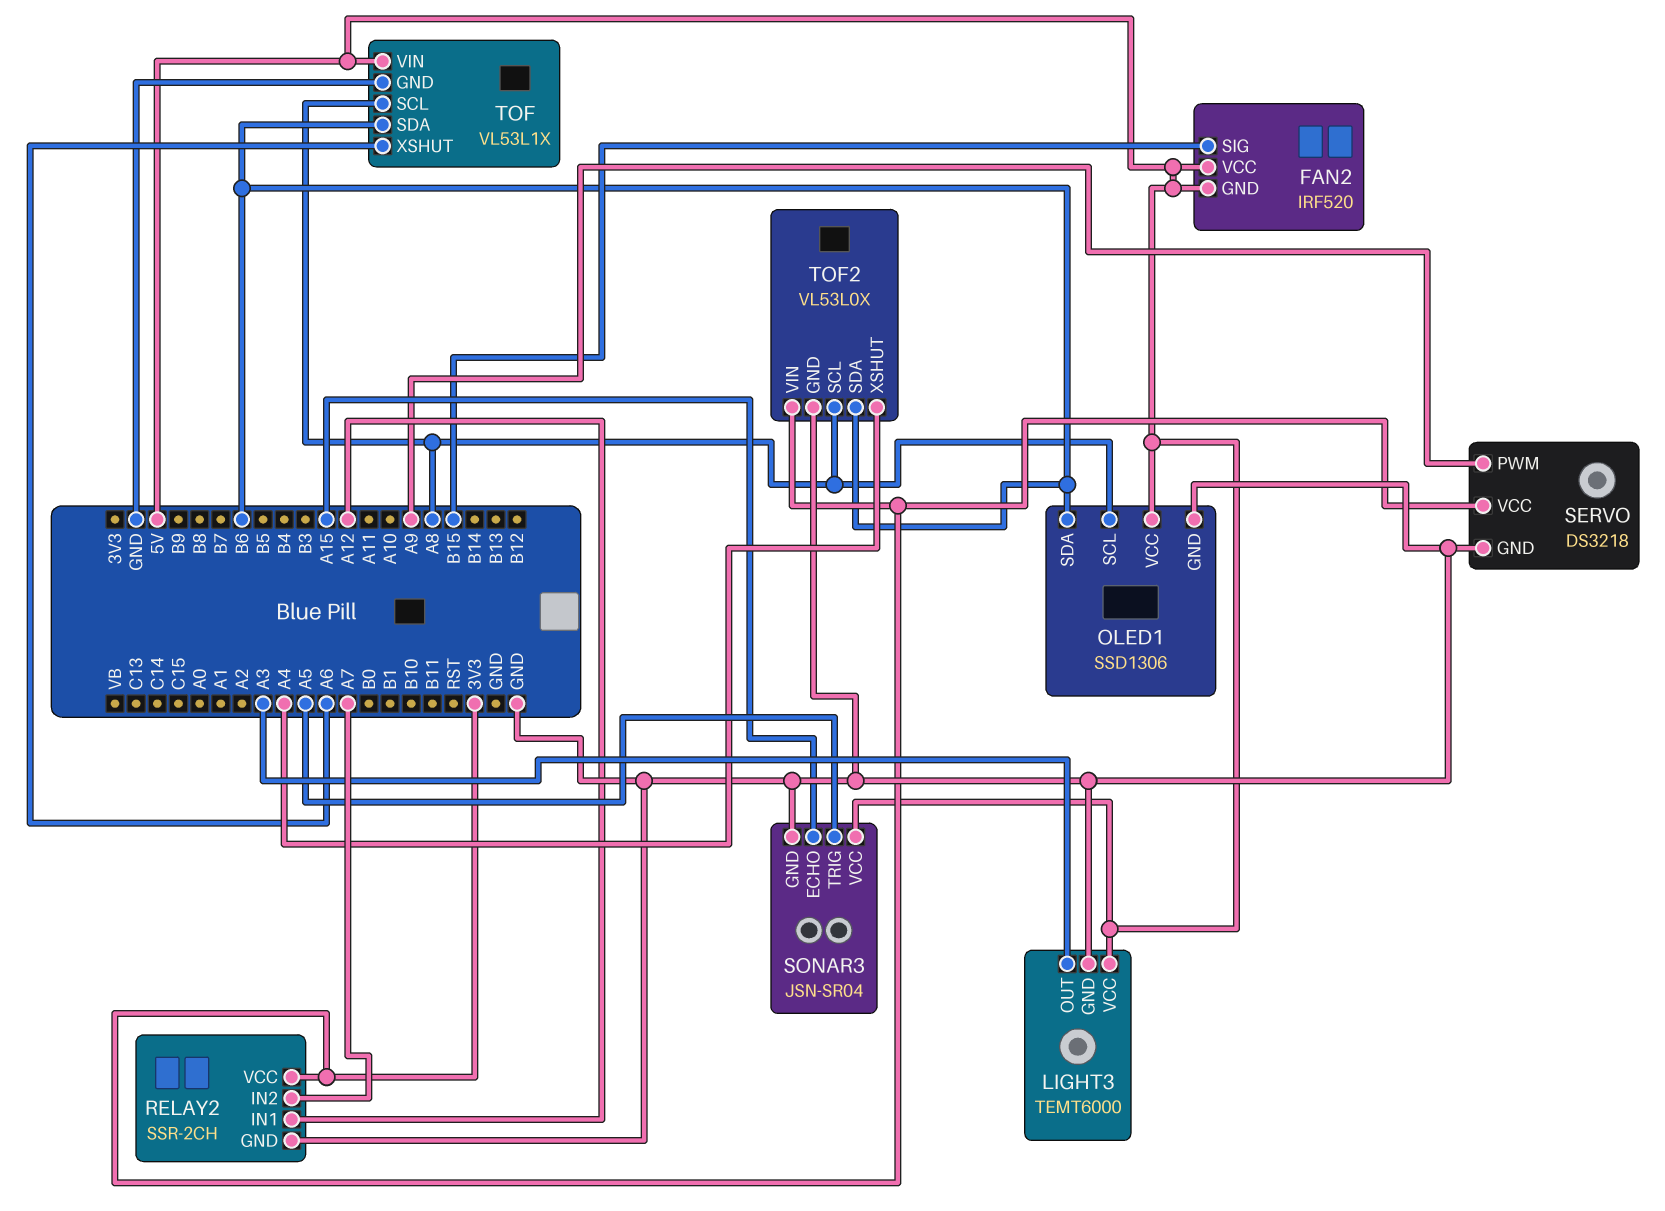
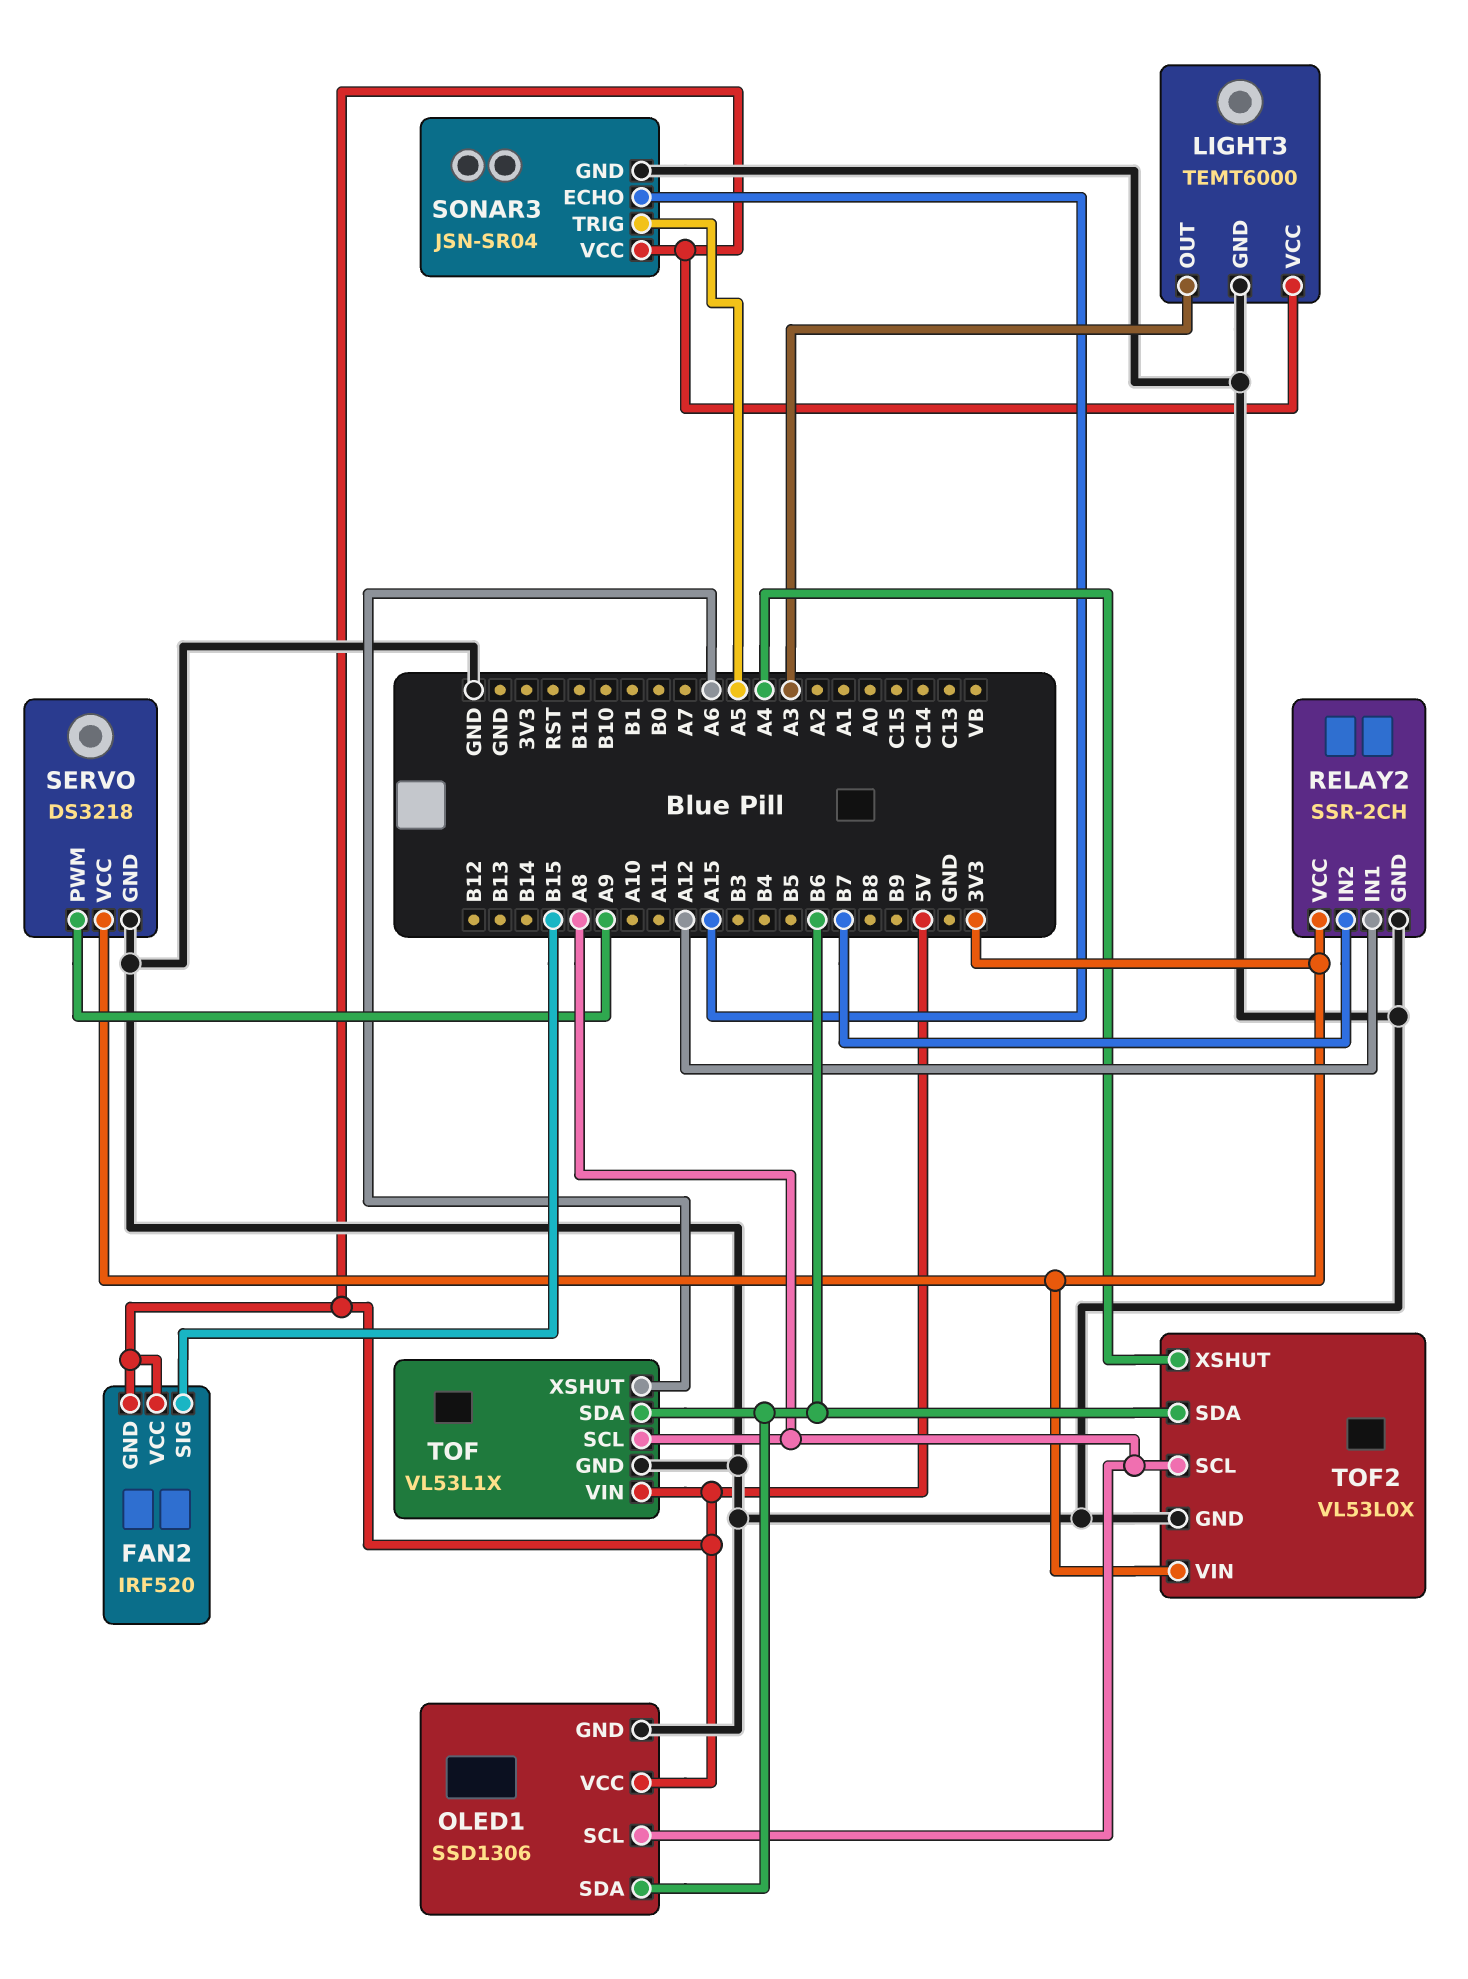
RELAY2 pin IN2: A7 -> B7

